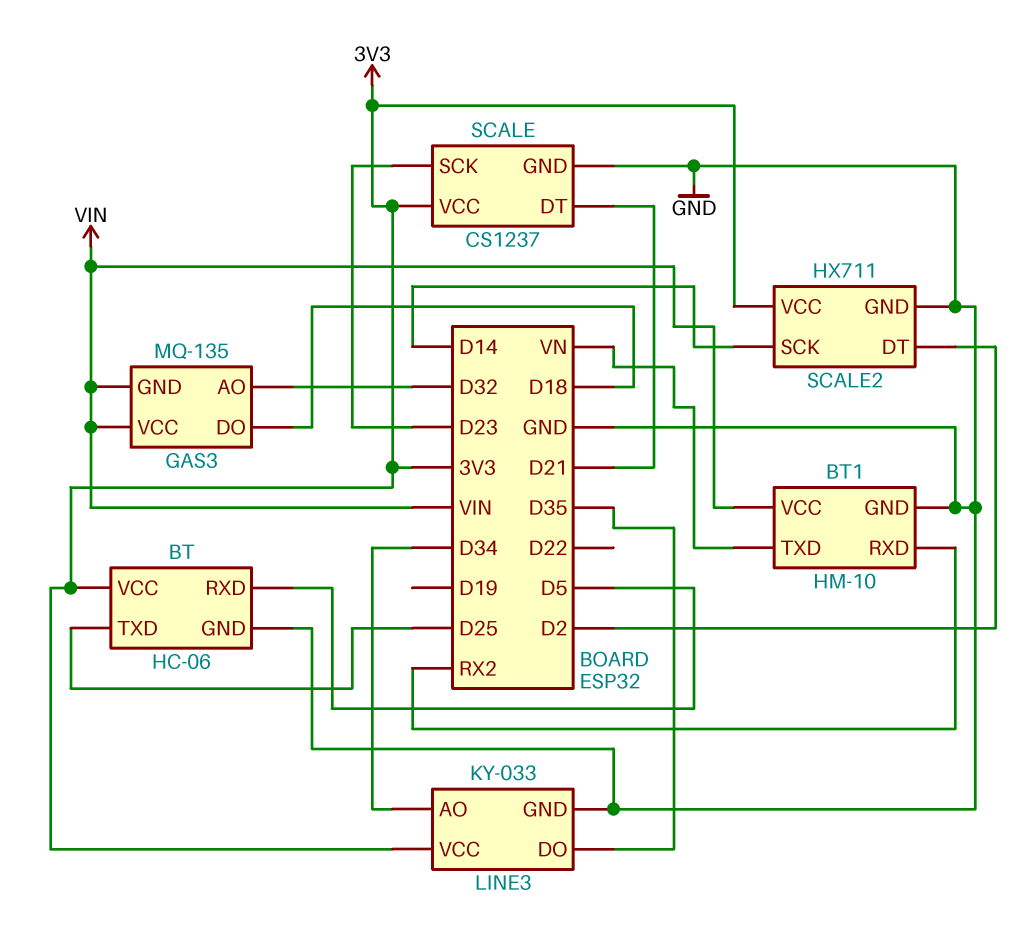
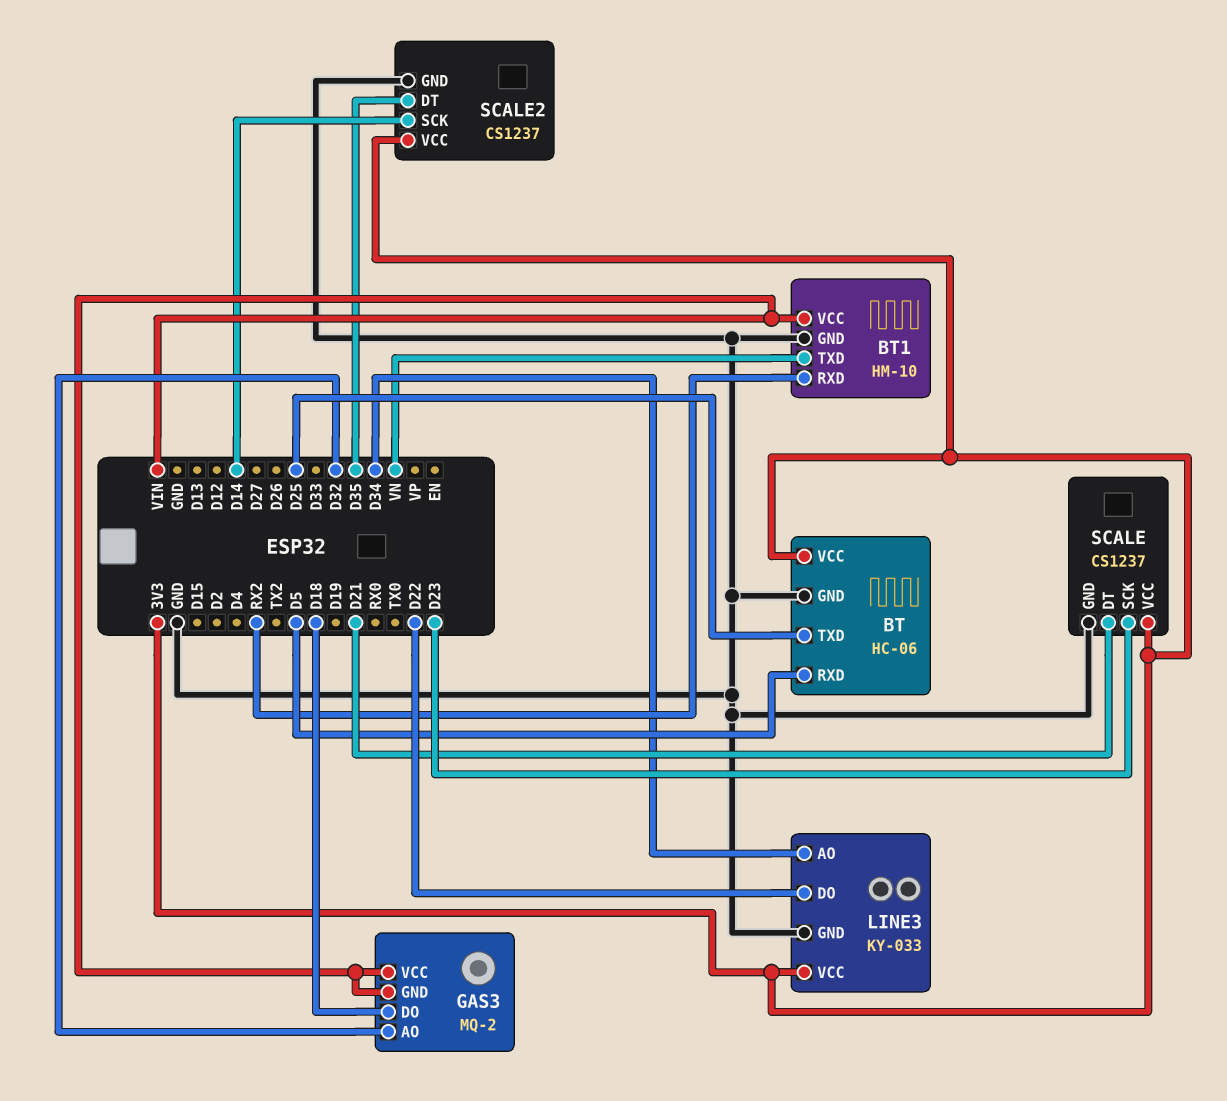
GAS3: MQ-135 -> MQ-2
LINE3 pin DO: D35 -> D22
SCALE2: HX711 -> CS1237
SCALE2 pin DT: D2 -> D35

